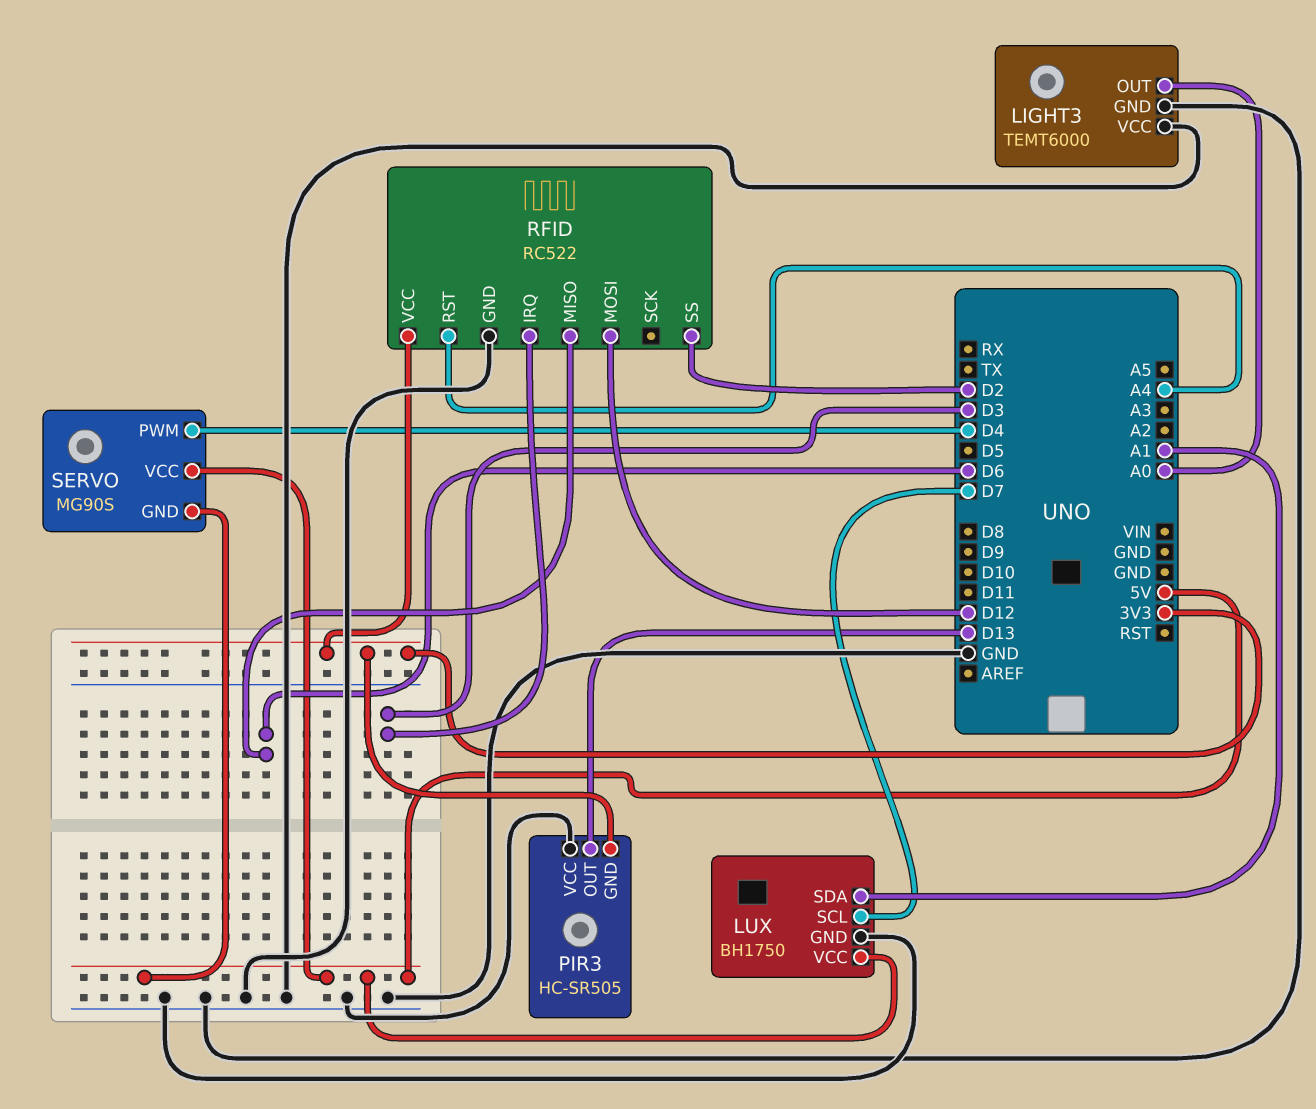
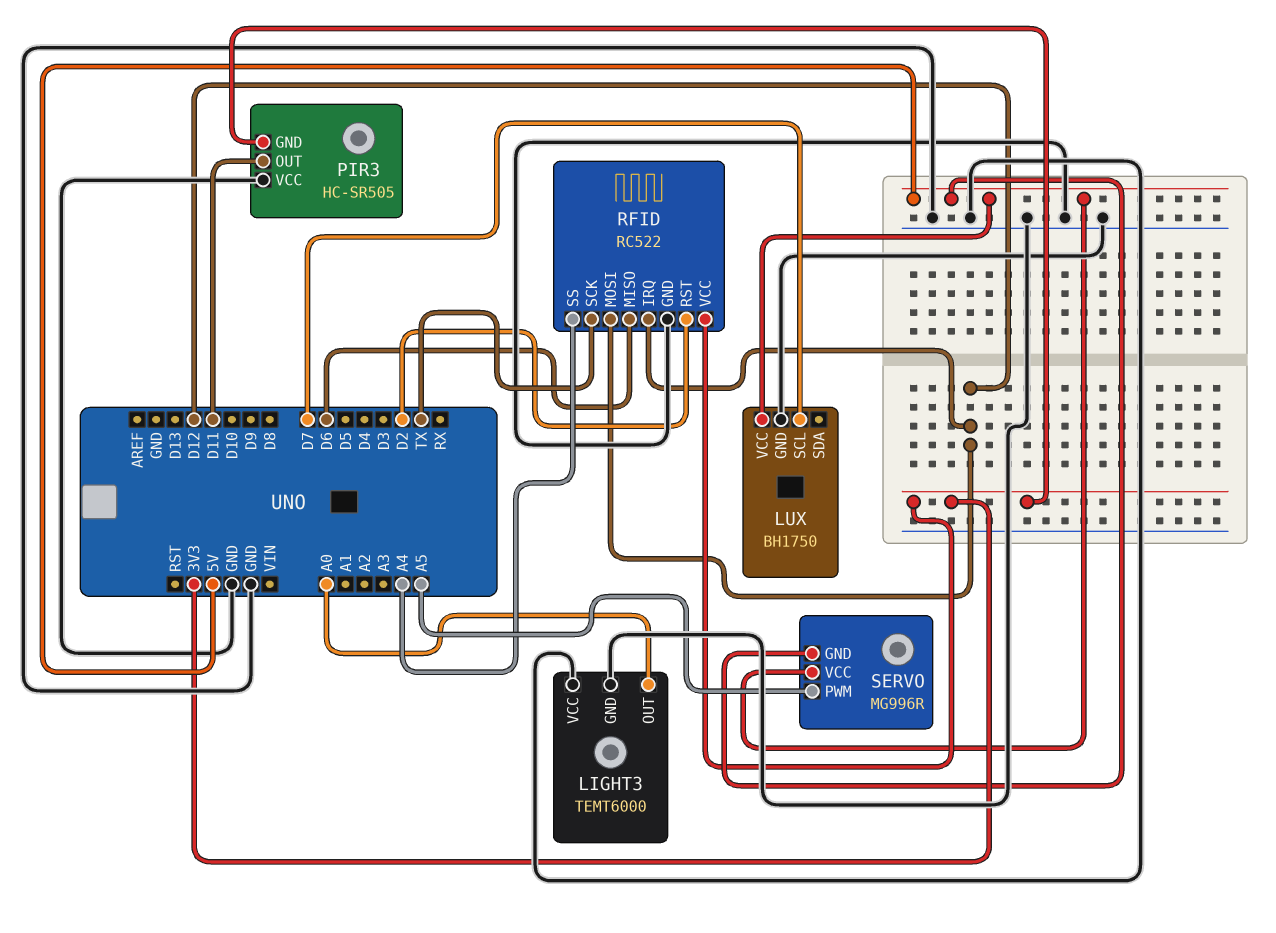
LUX pin SDA: A1 -> none
PIR3 pin OUT: D13 -> D11
RFID pin IRQ: D3 -> D12
RFID pin RST: A4 -> D2
RFID pin SCK: none -> TX
RFID pin SS: D2 -> A4
SERVO: MG90S -> MG996R
SERVO pin PWM: D4 -> A5

